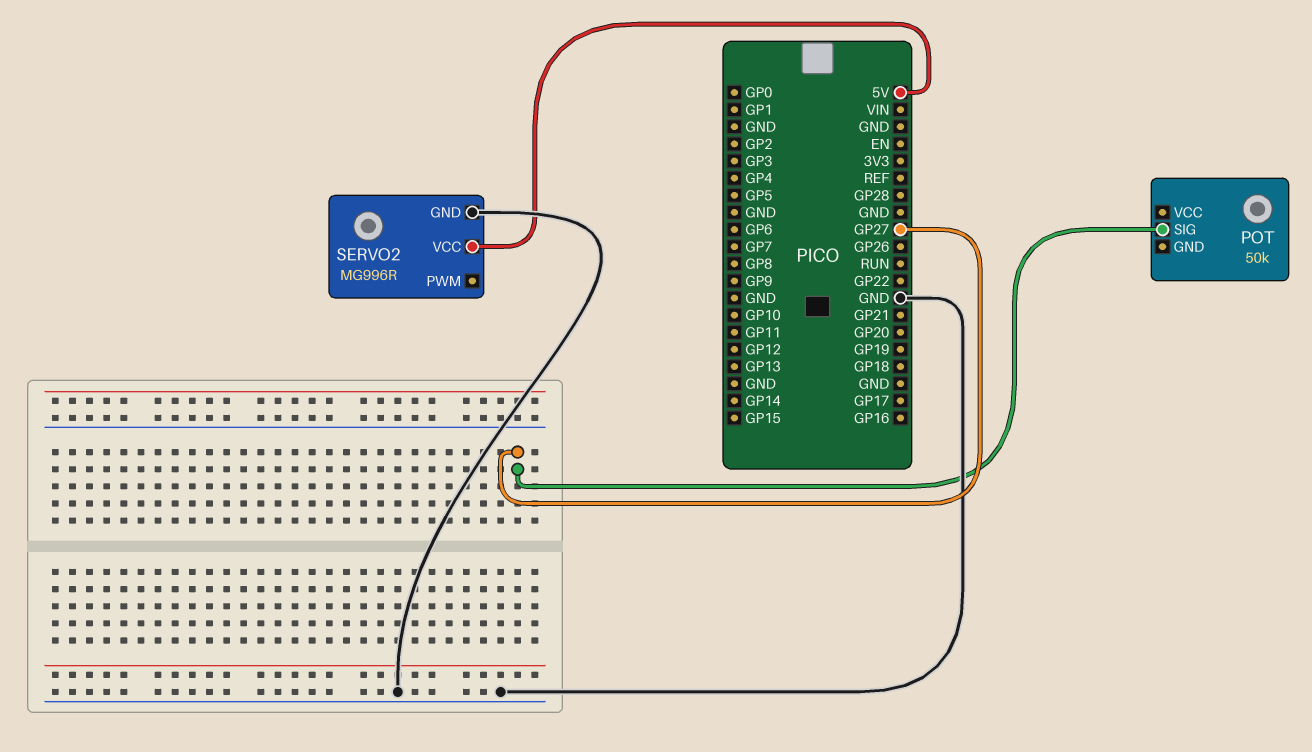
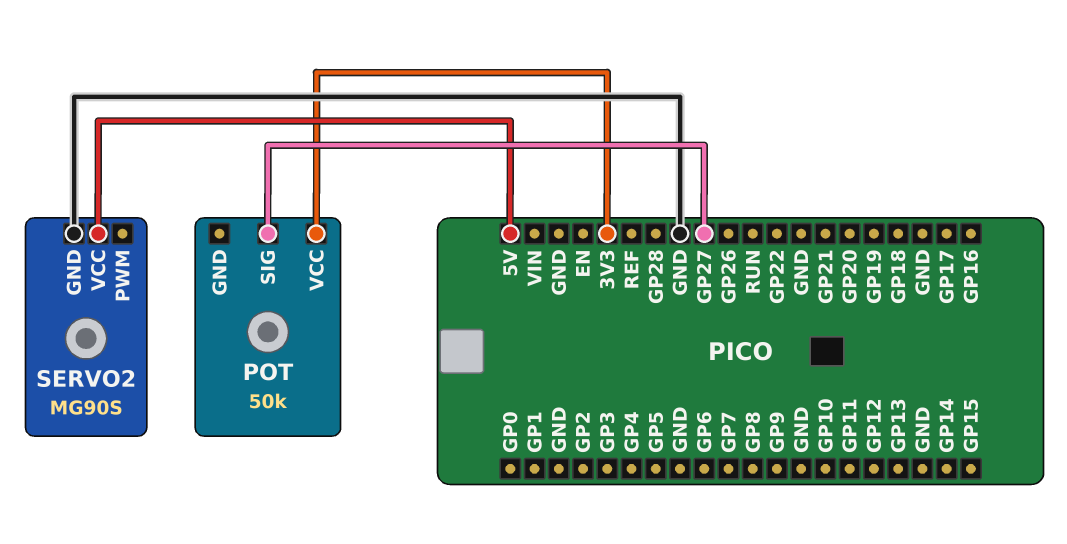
POT pin VCC: none -> 3V3
SERVO2: MG996R -> MG90S

